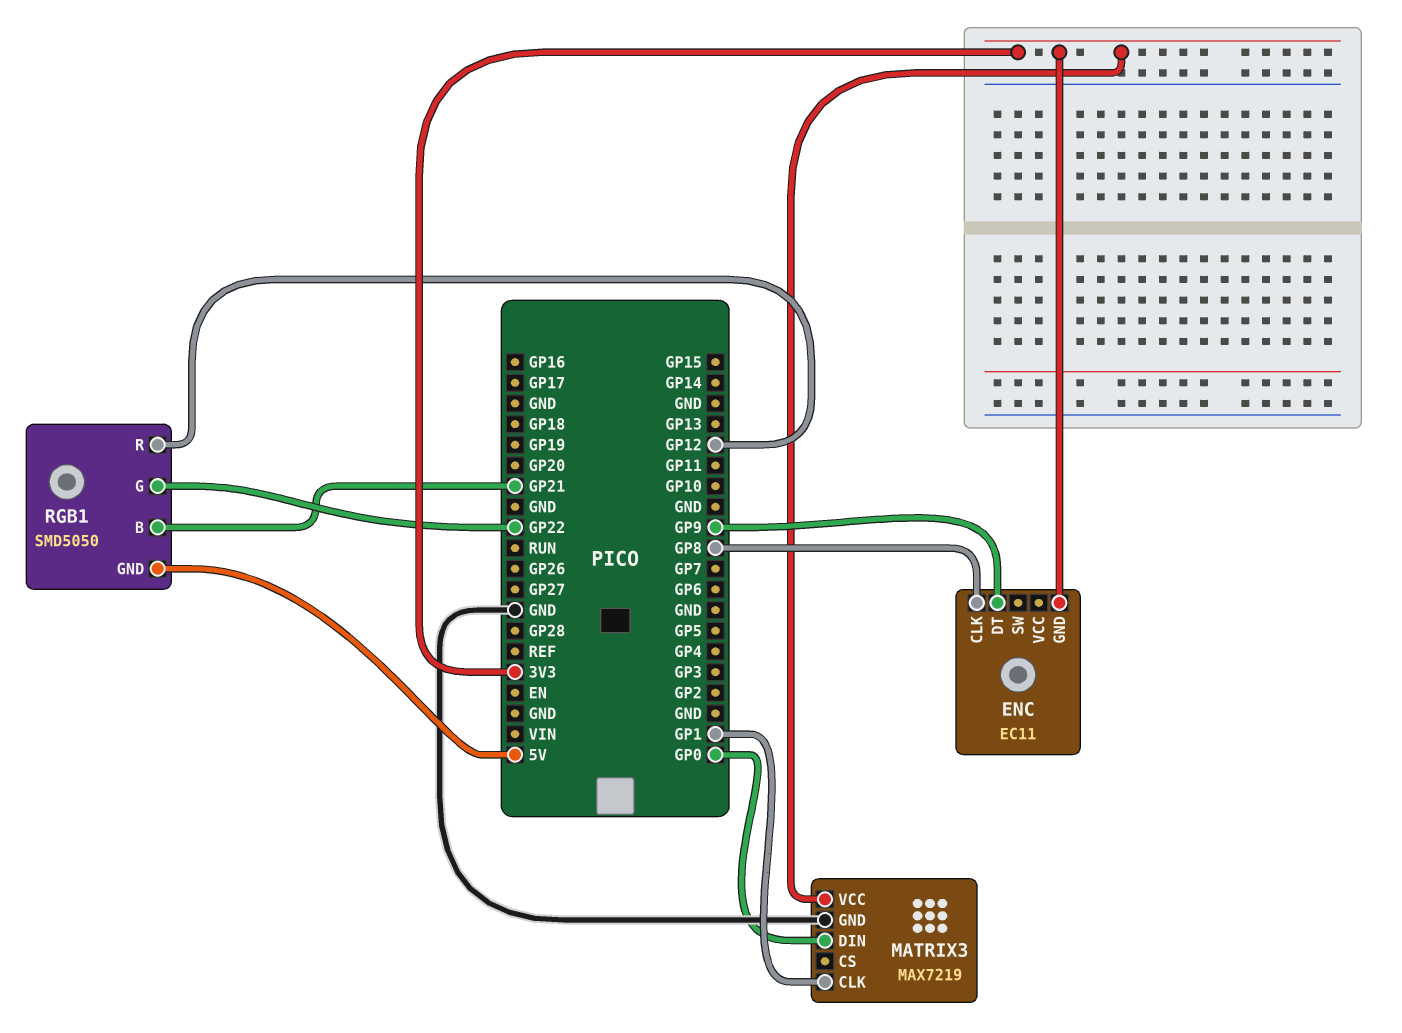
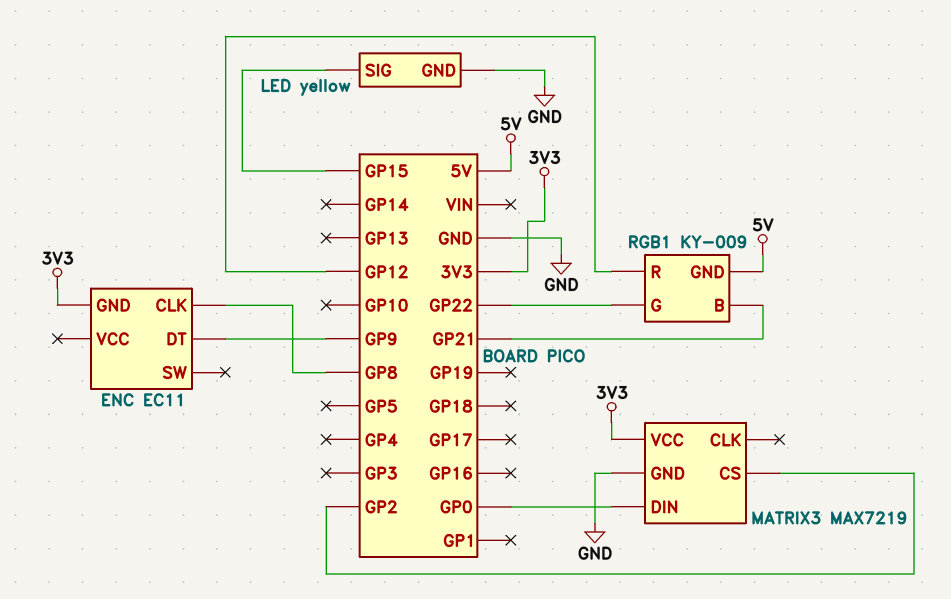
LED: none -> yellow
LED pin GND: none -> GND
LED pin SIG: none -> GP15
MATRIX3 pin CLK: GP1 -> none
MATRIX3 pin CS: none -> GP2
RGB1: SMD5050 -> KY-009

